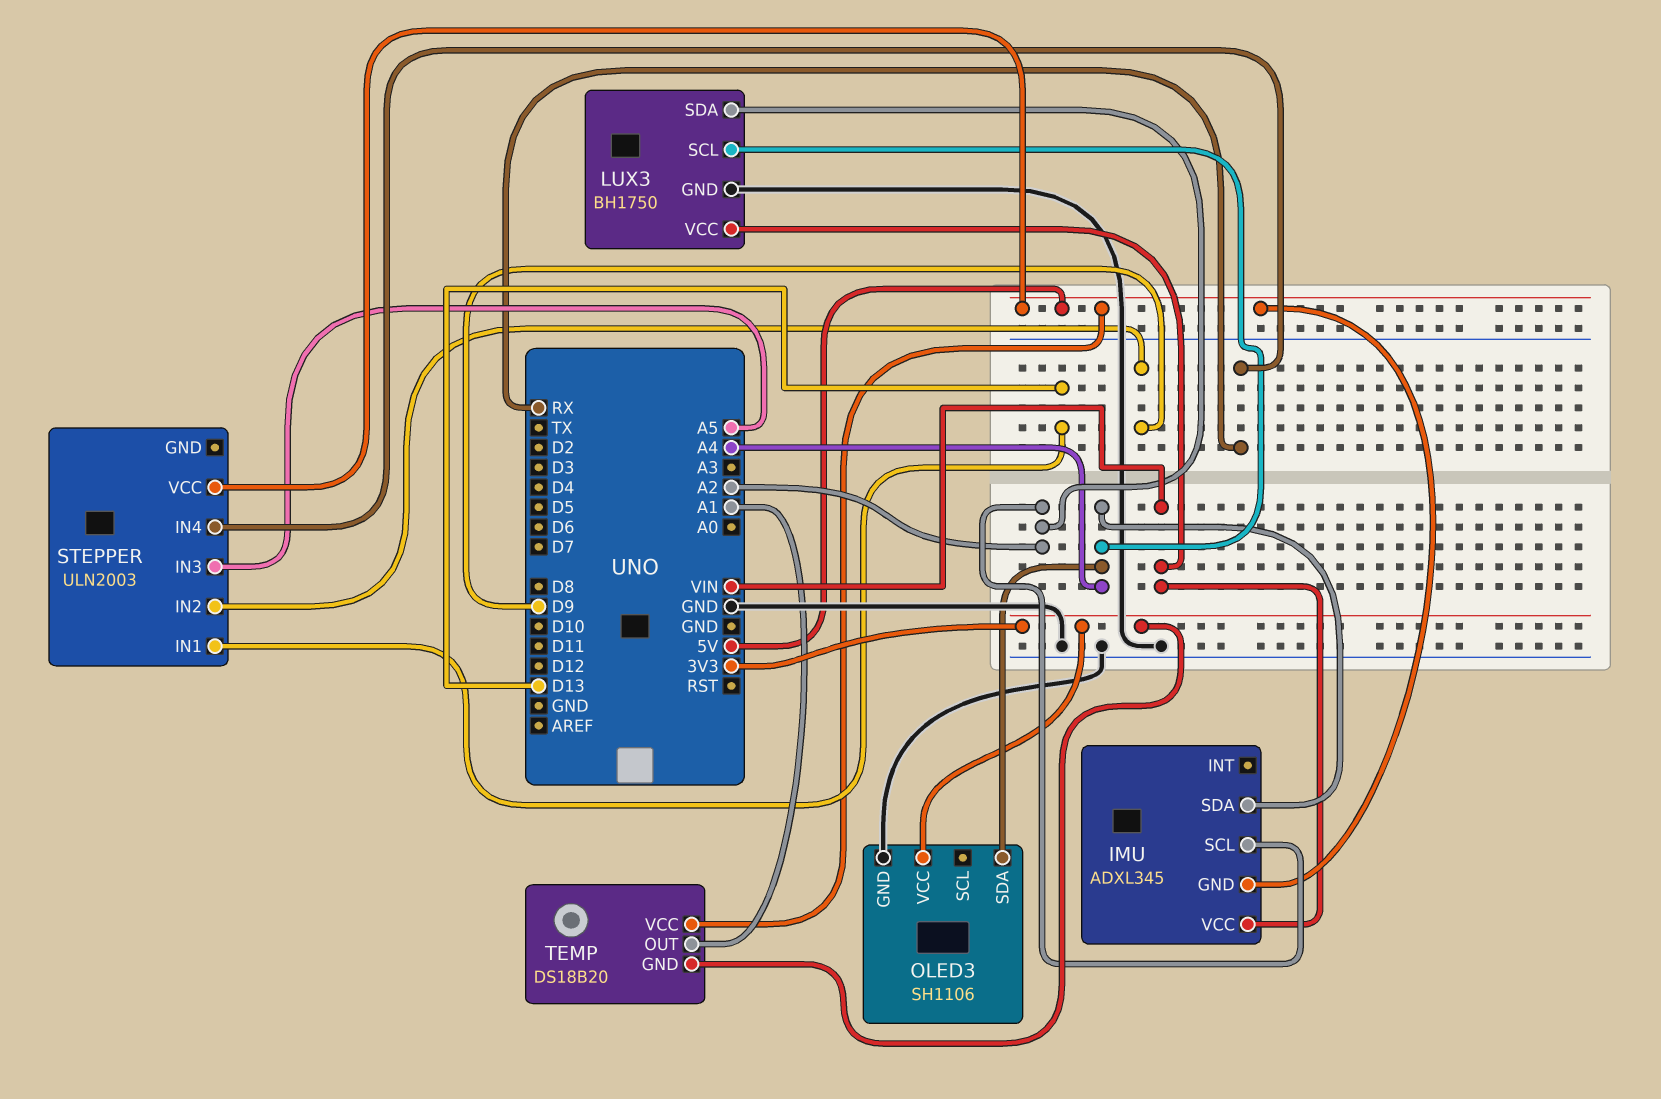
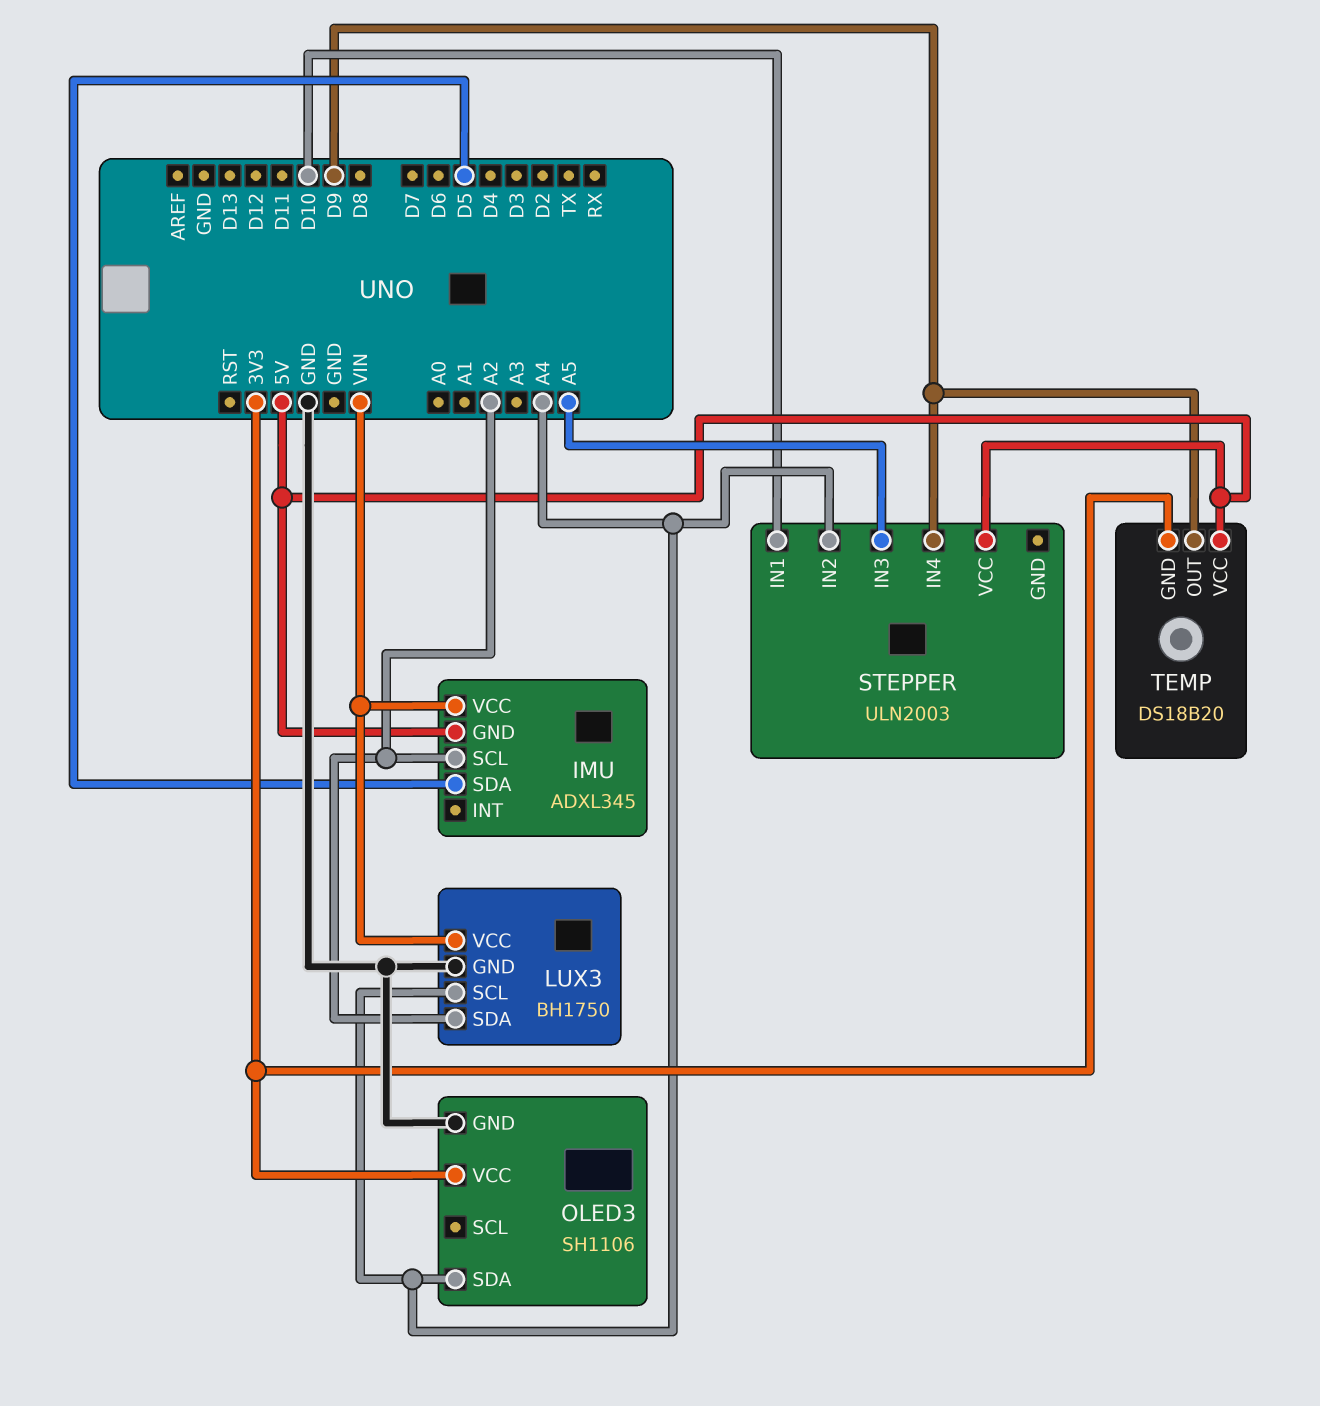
IMU pin SDA: A4 -> D5
STEPPER pin IN1: D13 -> D10
STEPPER pin IN2: D9 -> A4
STEPPER pin IN4: RX -> D9
TEMP pin OUT: A1 -> D9

